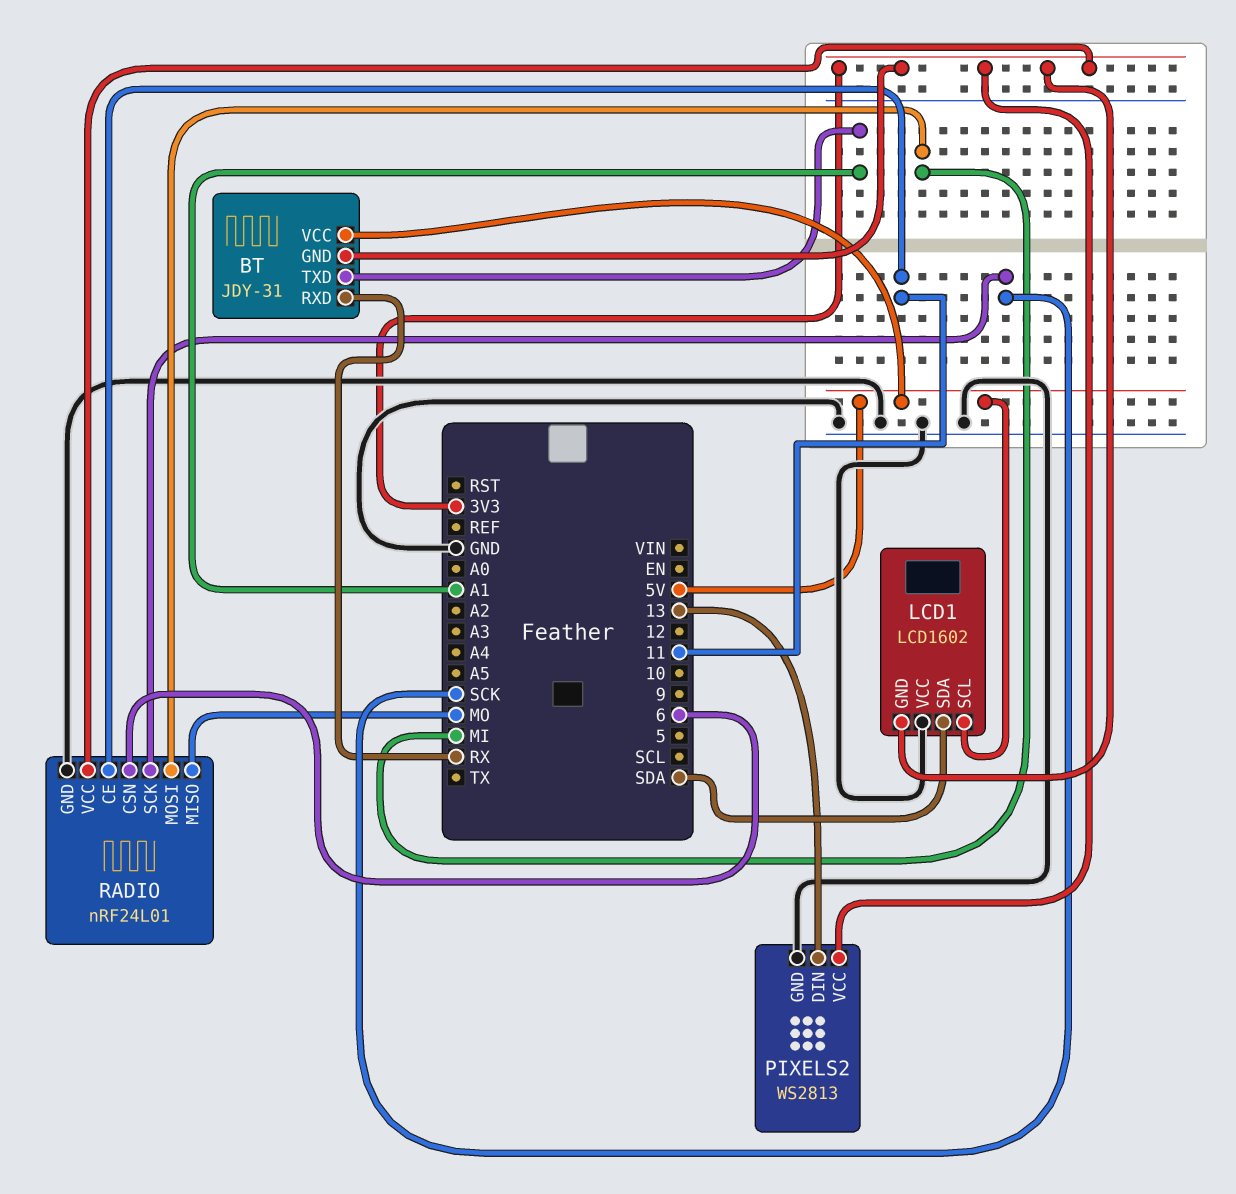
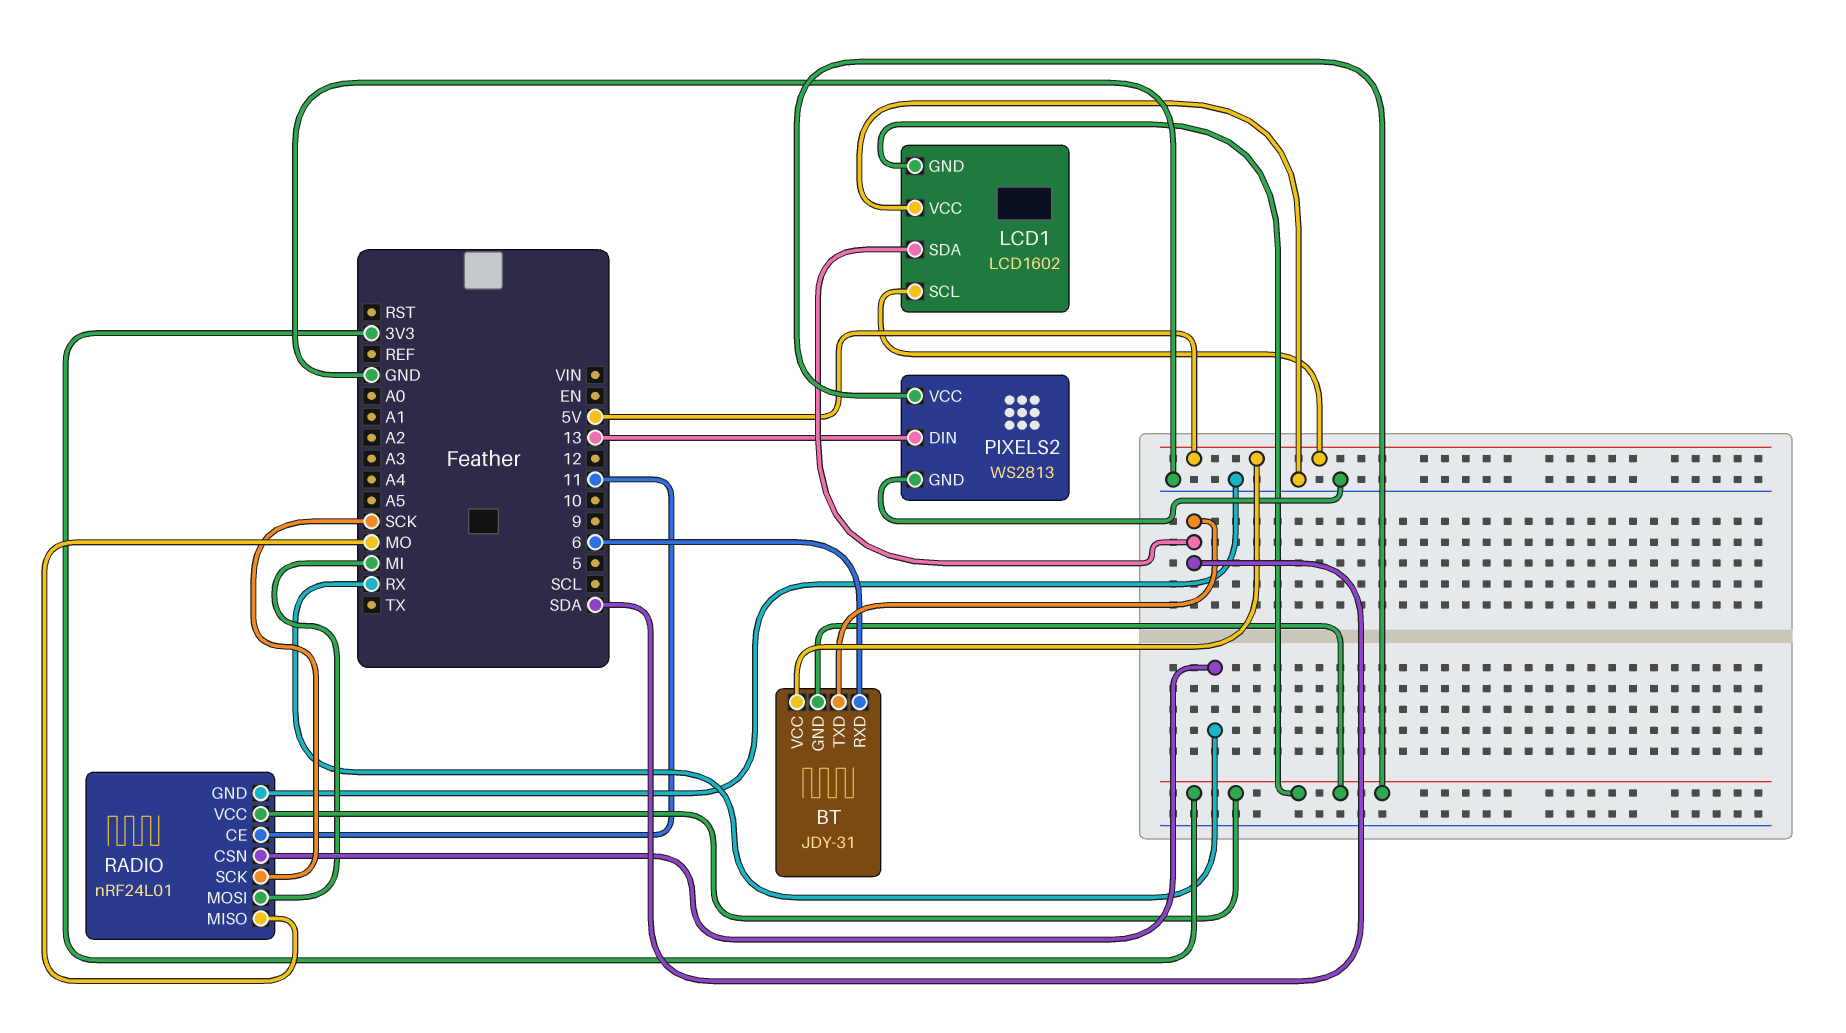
BT pin RXD: RX -> 6
BT pin TXD: A1 -> SDA
RADIO pin CSN: 6 -> RX

